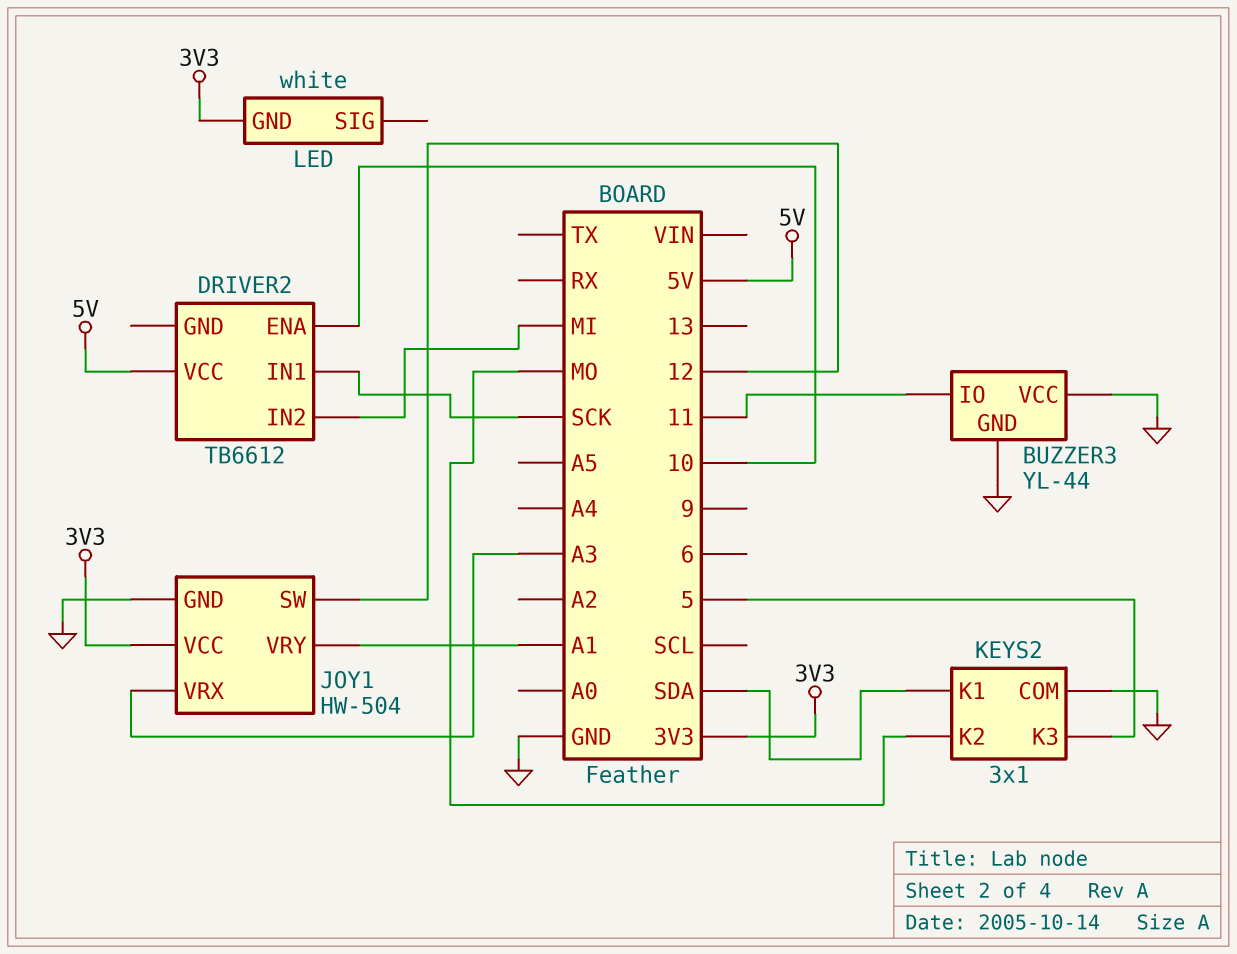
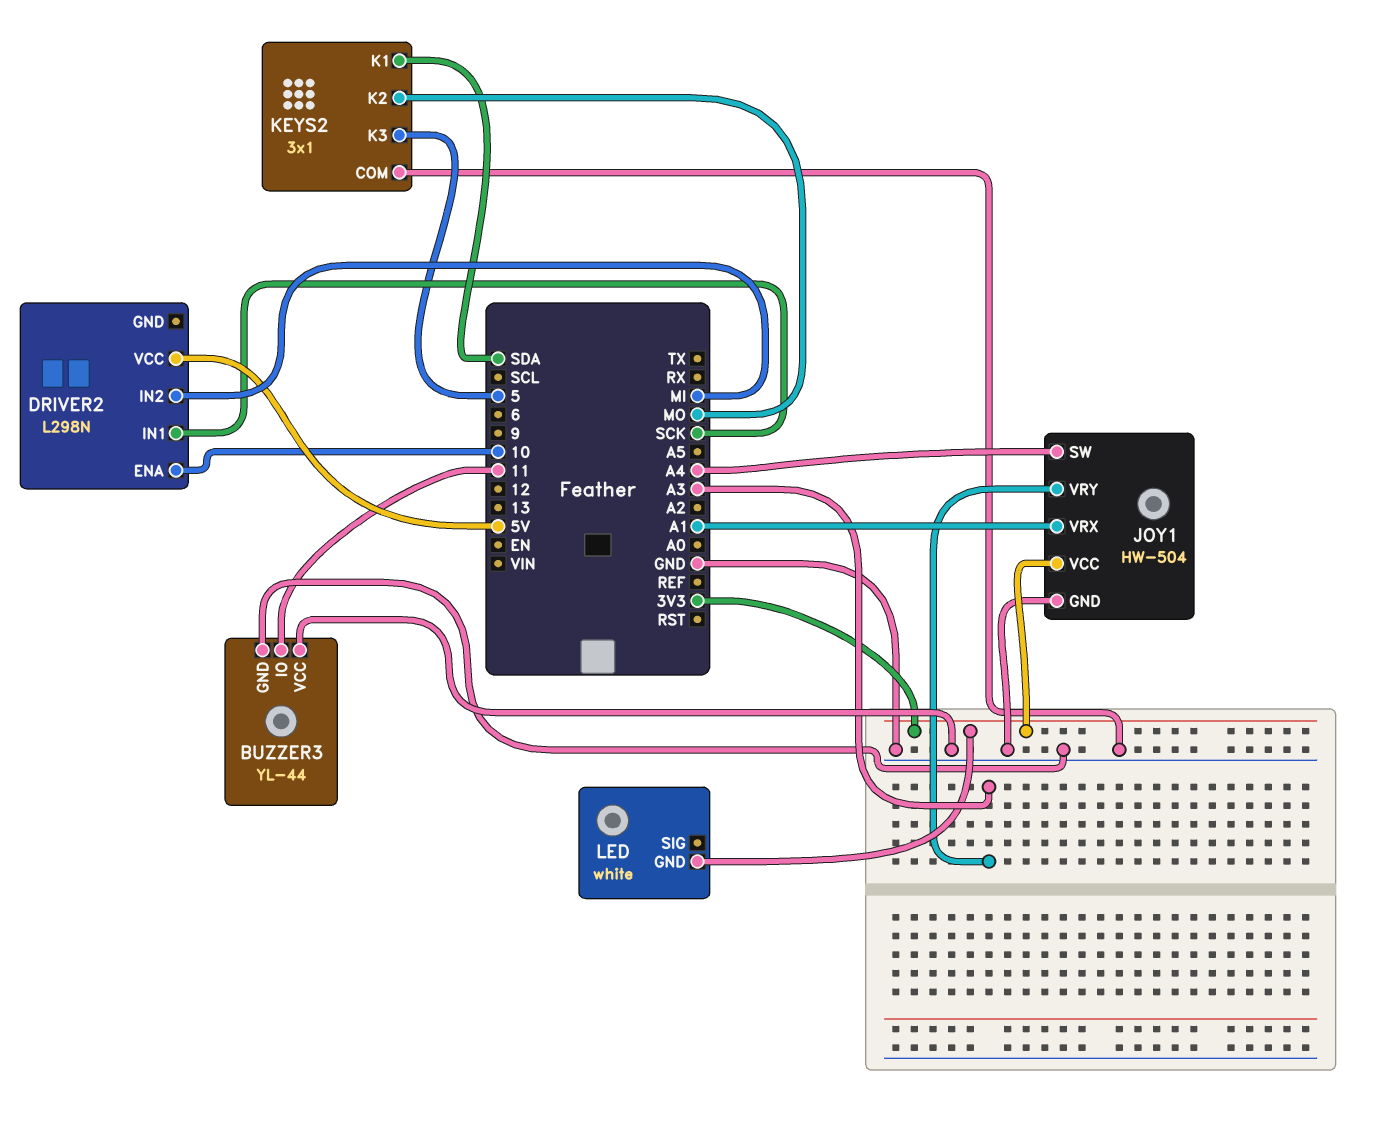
DRIVER2: TB6612 -> L298N
JOY1 pin SW: 12 -> A4
JOY1 pin VRX: A3 -> A1
JOY1 pin VRY: A1 -> A3

